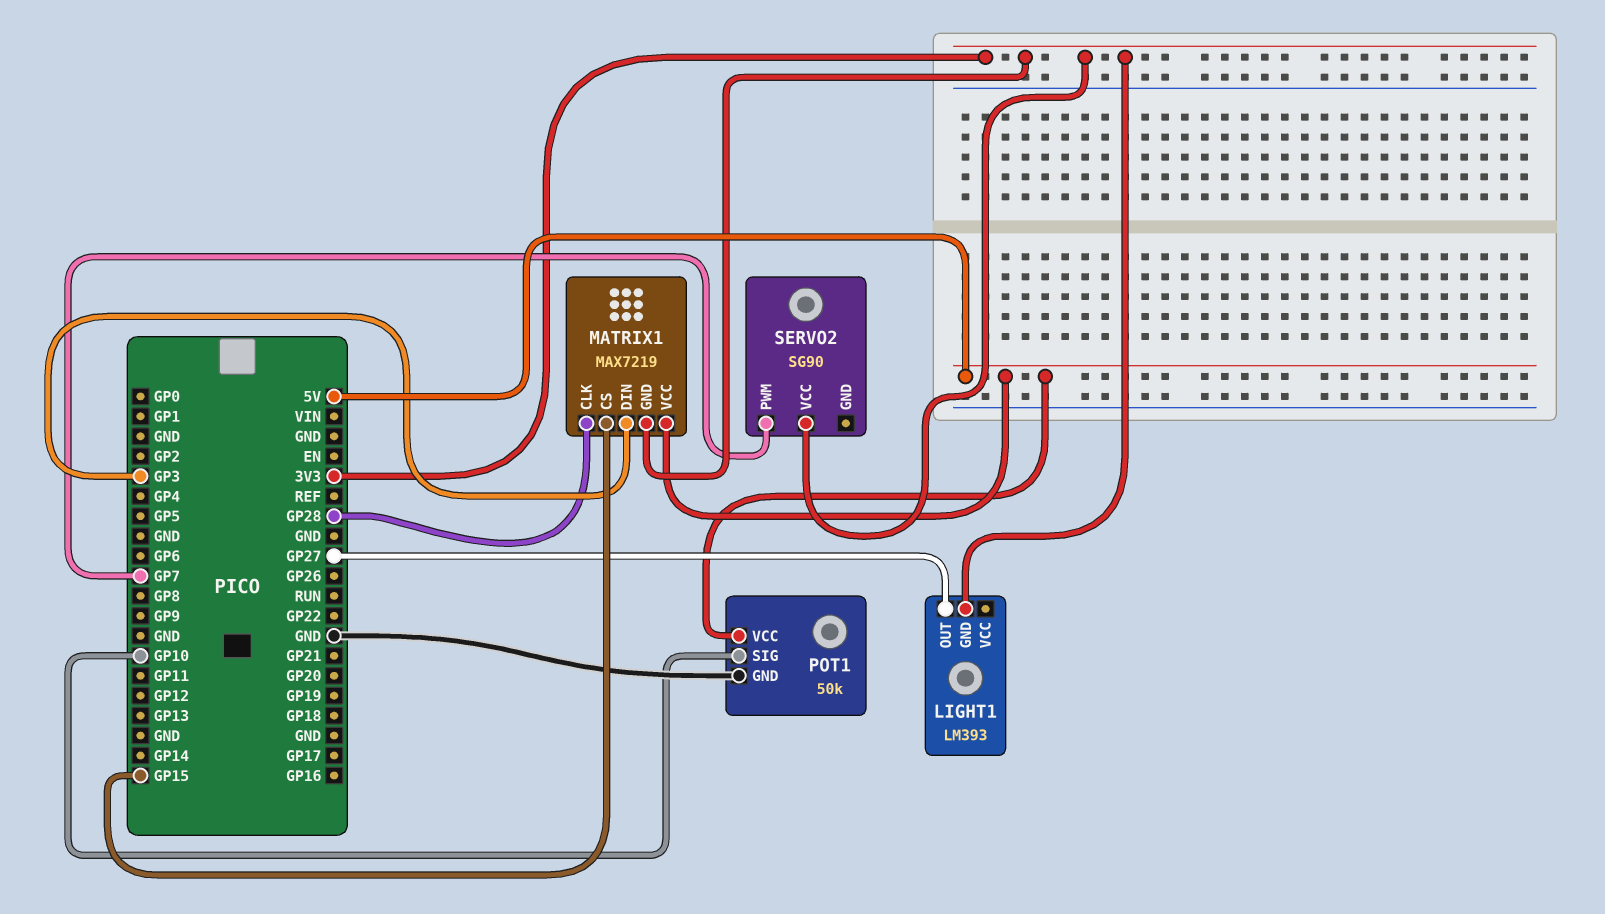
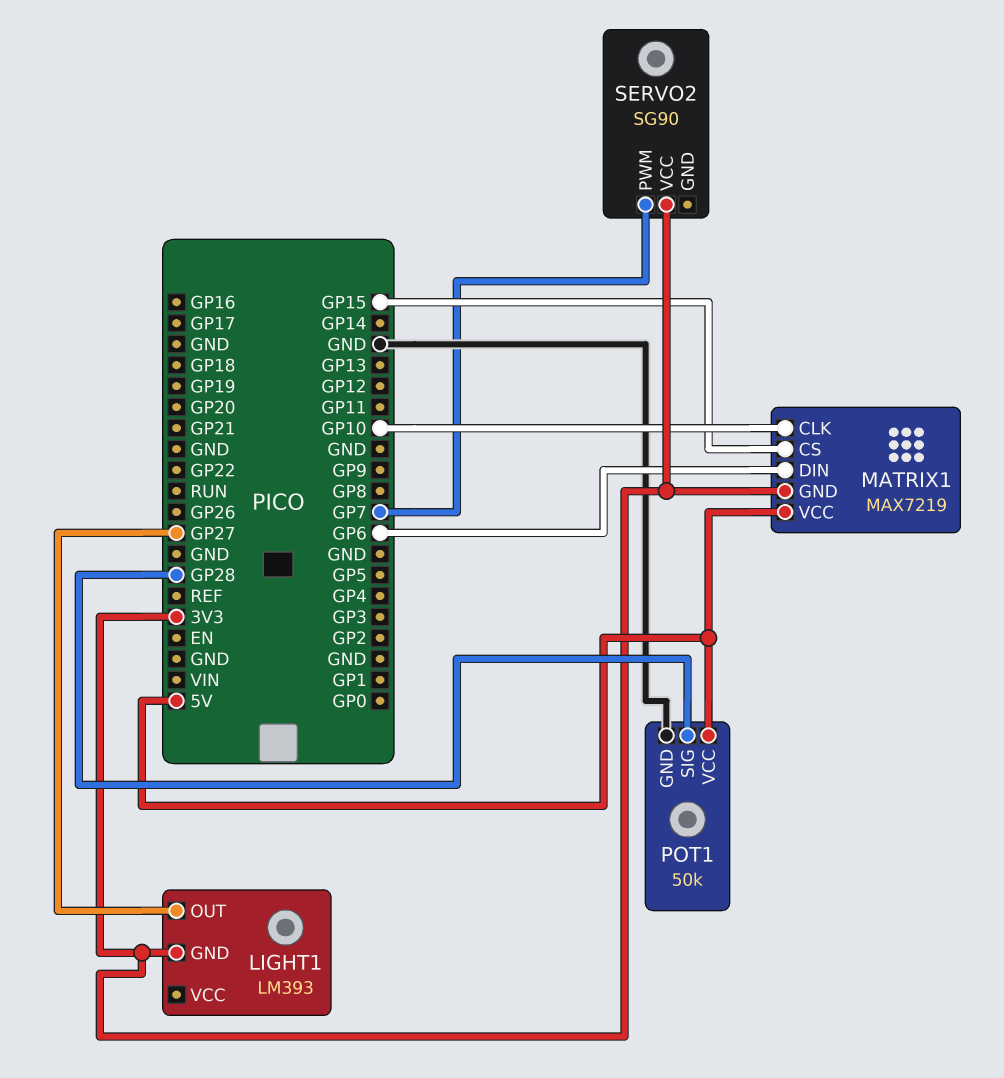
MATRIX1 pin CLK: GP28 -> GP10
MATRIX1 pin DIN: GP3 -> GP6
POT1 pin SIG: GP10 -> GP28

